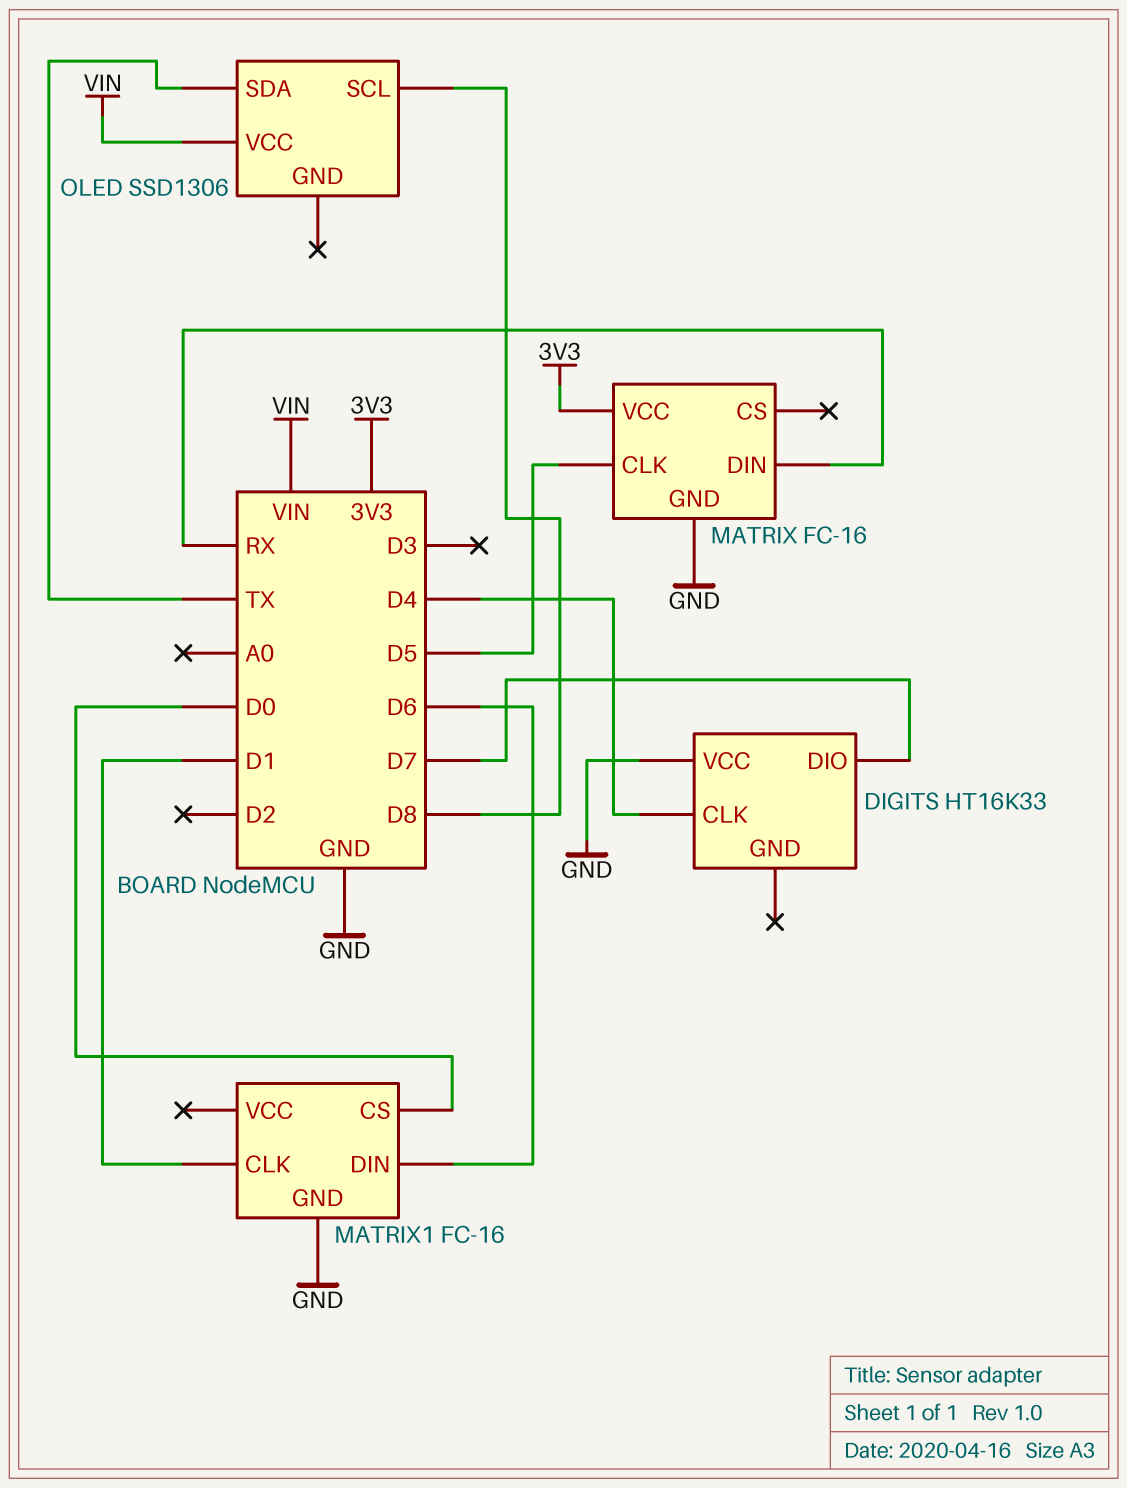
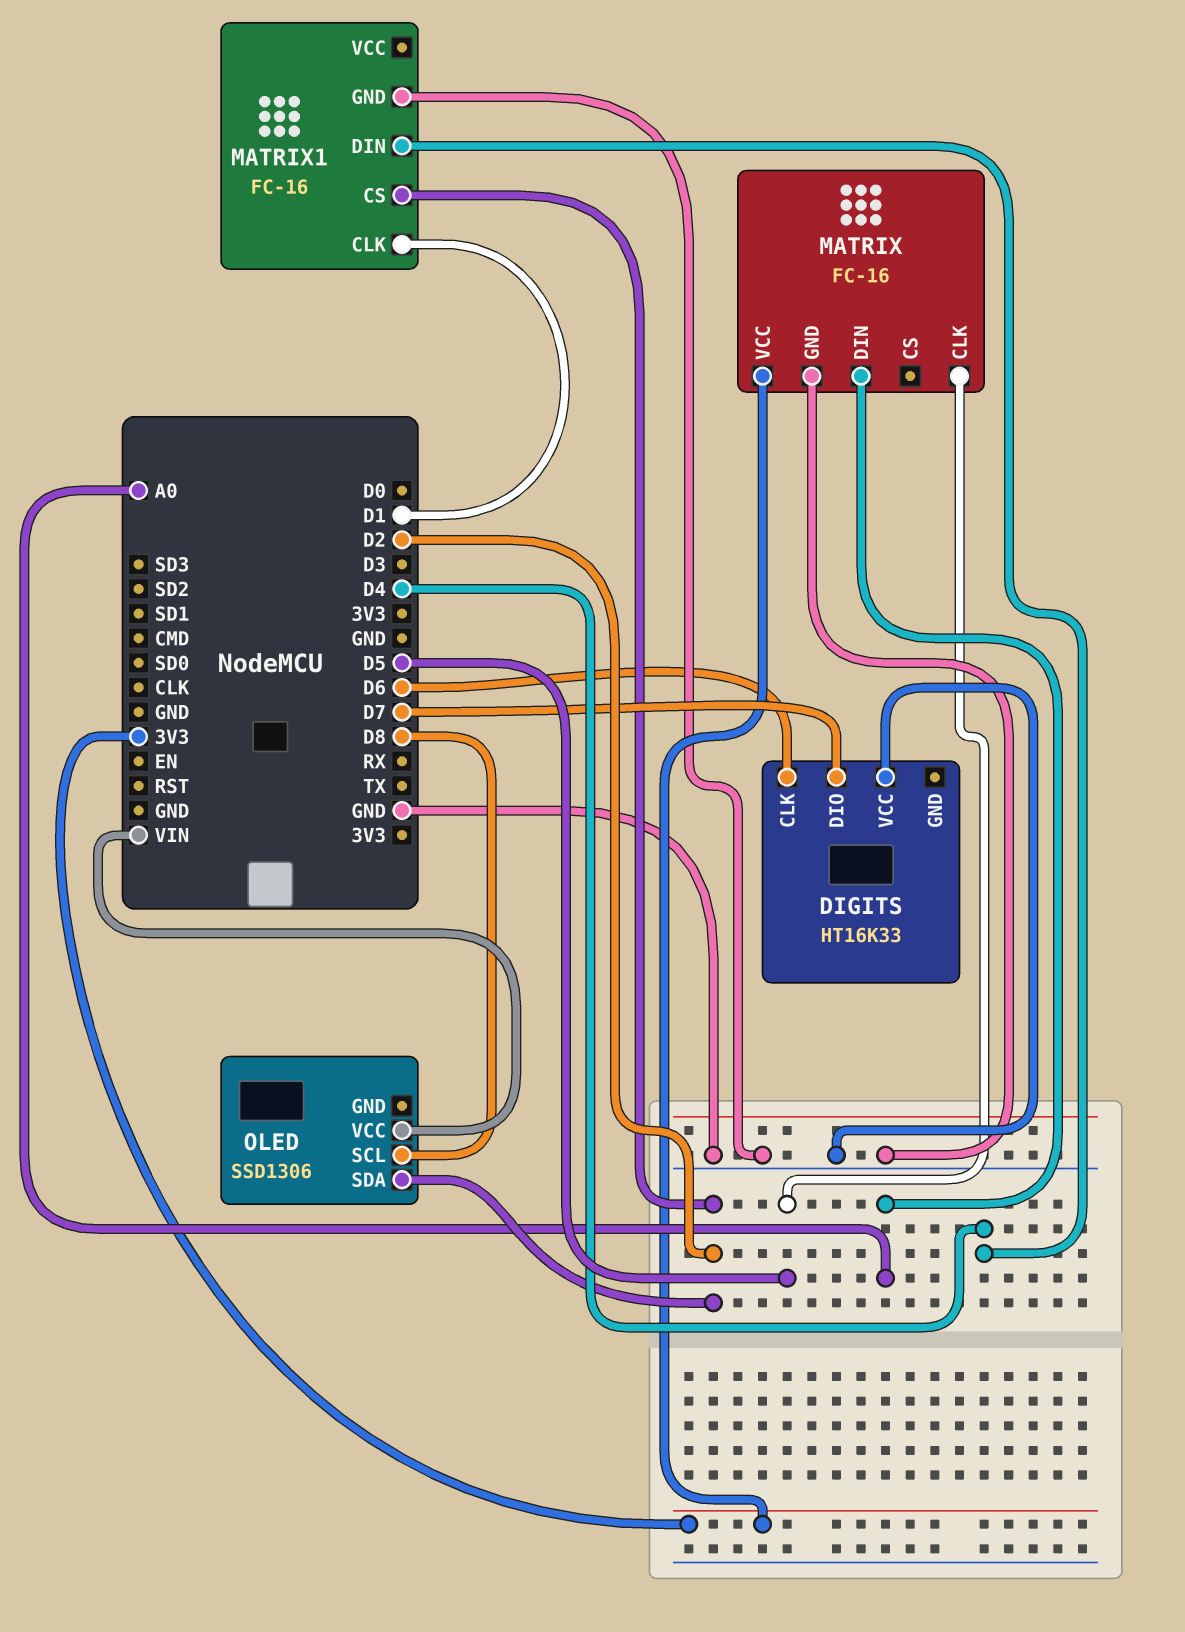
DIGITS pin CLK: D4 -> D6
MATRIX pin DIN: RX -> A0
MATRIX1 pin CS: D0 -> D2
MATRIX1 pin DIN: D6 -> D4
OLED pin SDA: TX -> D2

